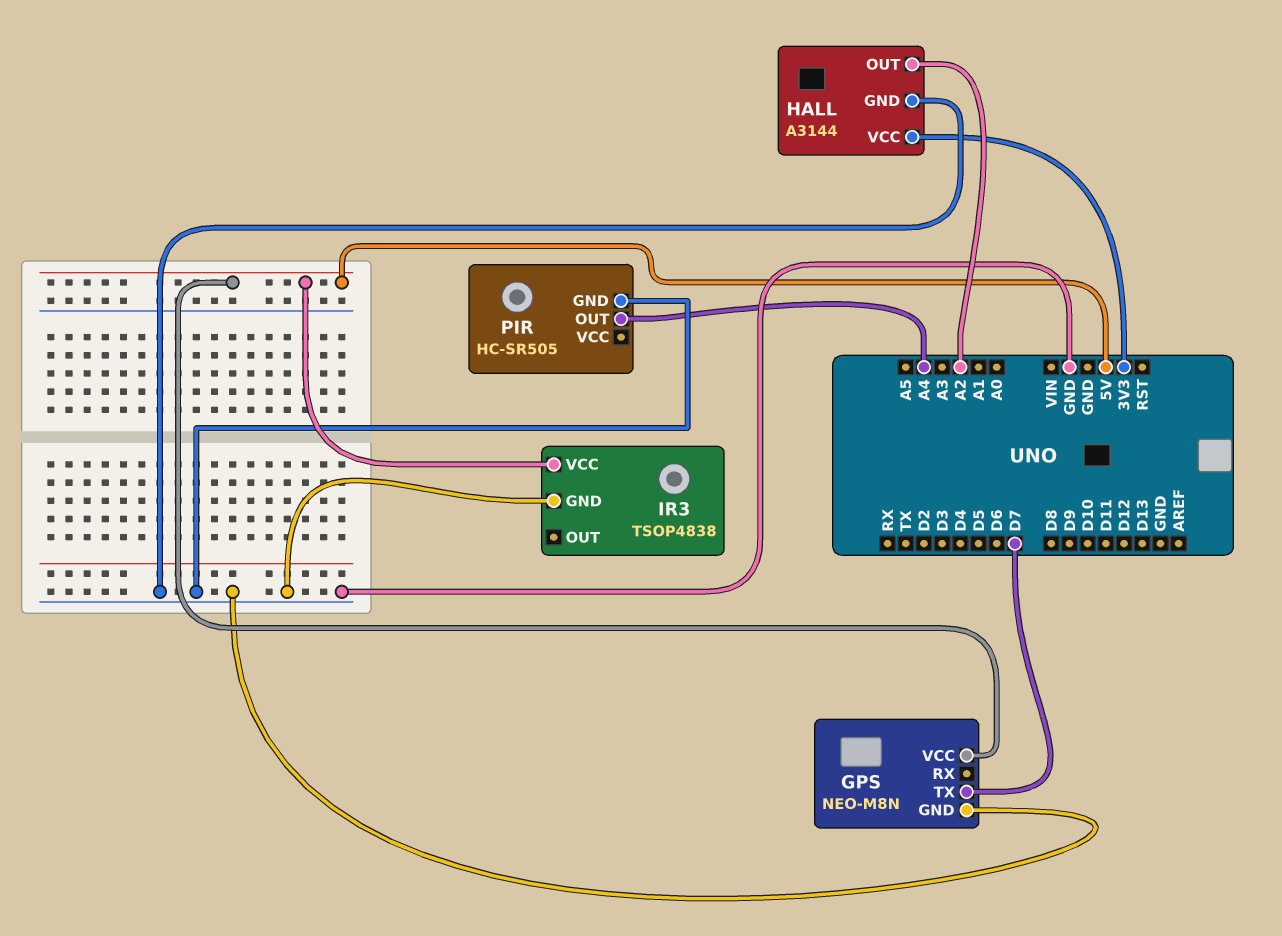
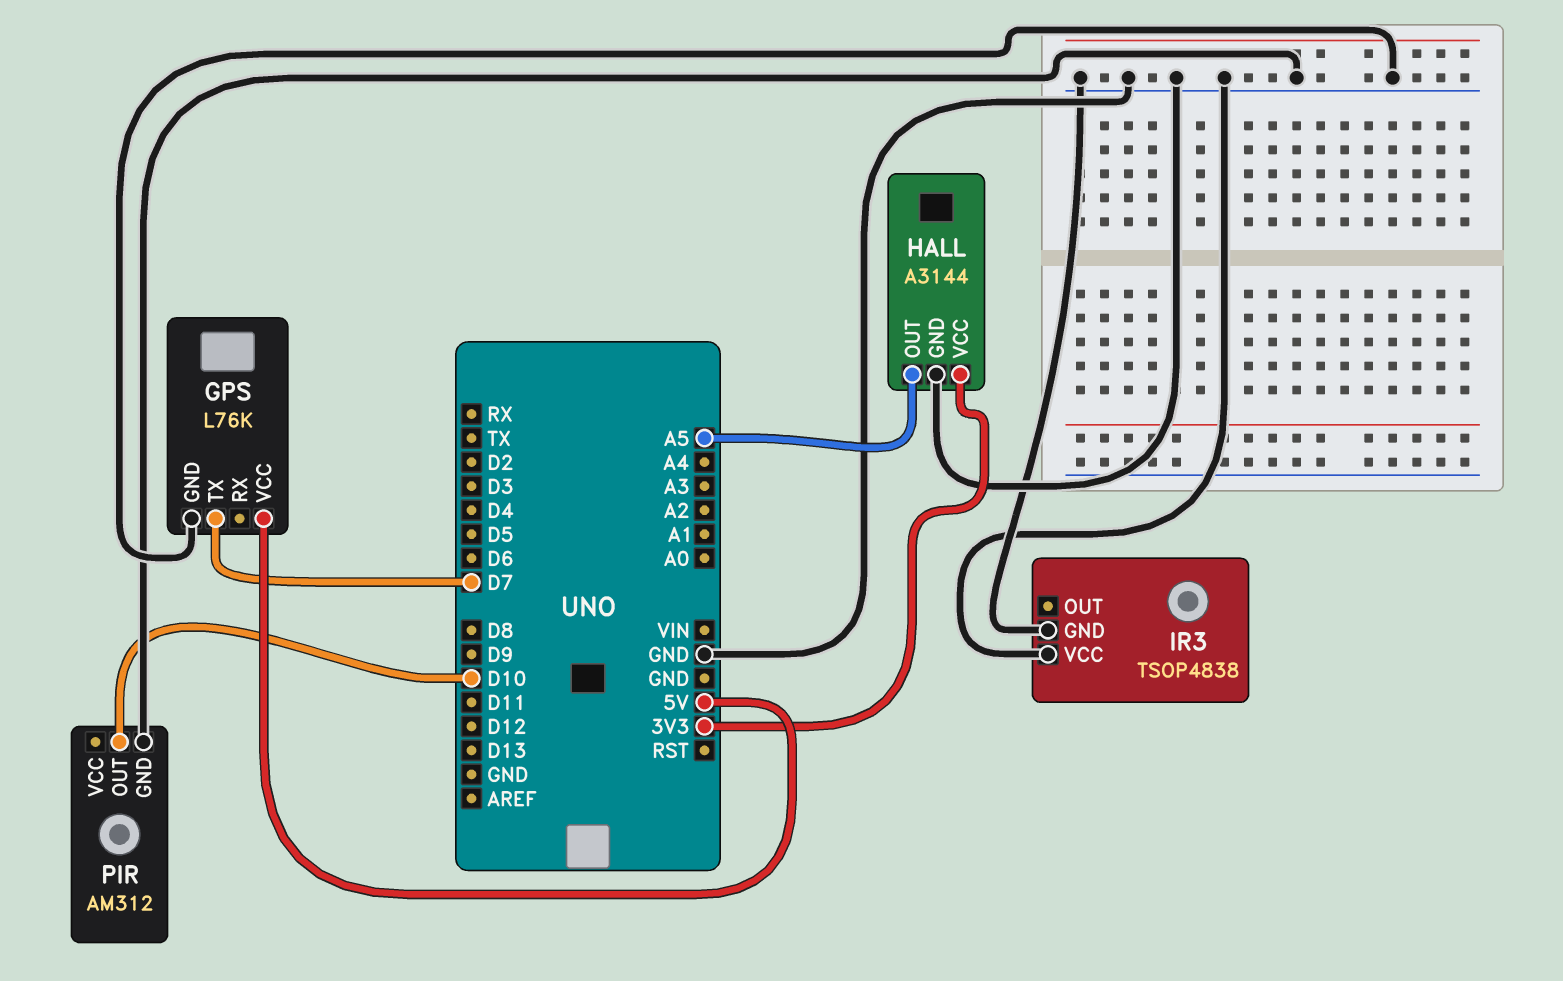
GPS: NEO-M8N -> L76K
HALL pin OUT: A2 -> A5
IR3 pin VCC: 5V -> GND
PIR: HC-SR505 -> AM312
PIR pin OUT: A4 -> D10

